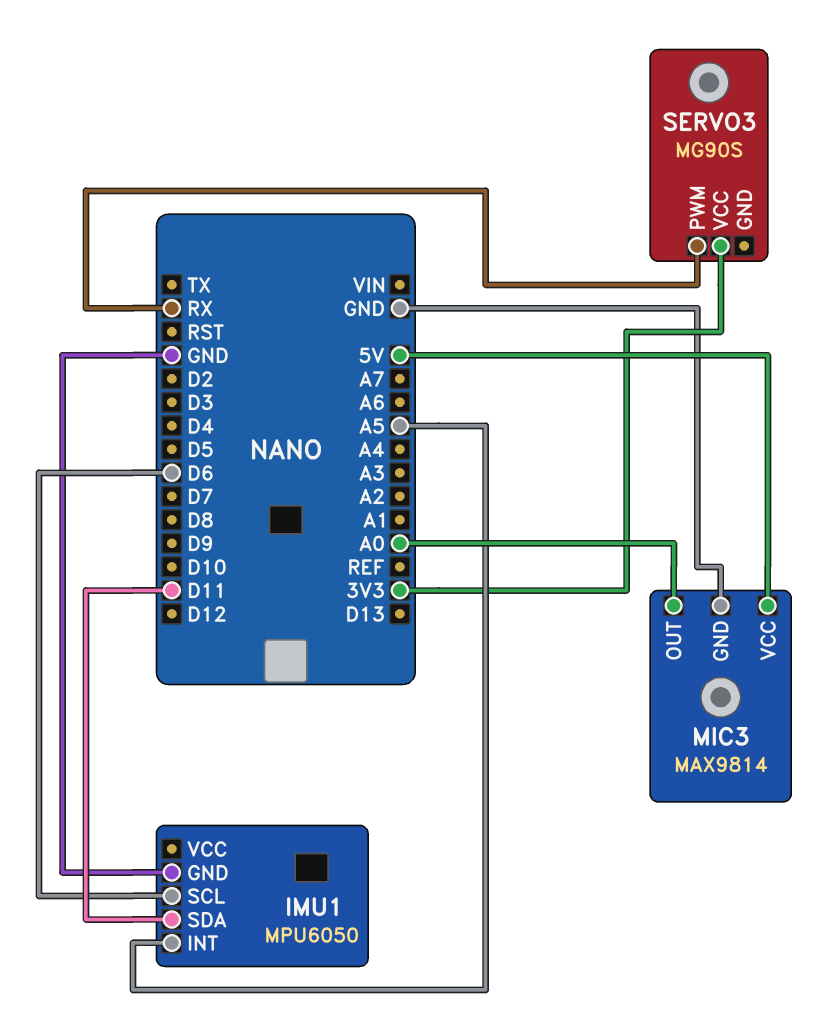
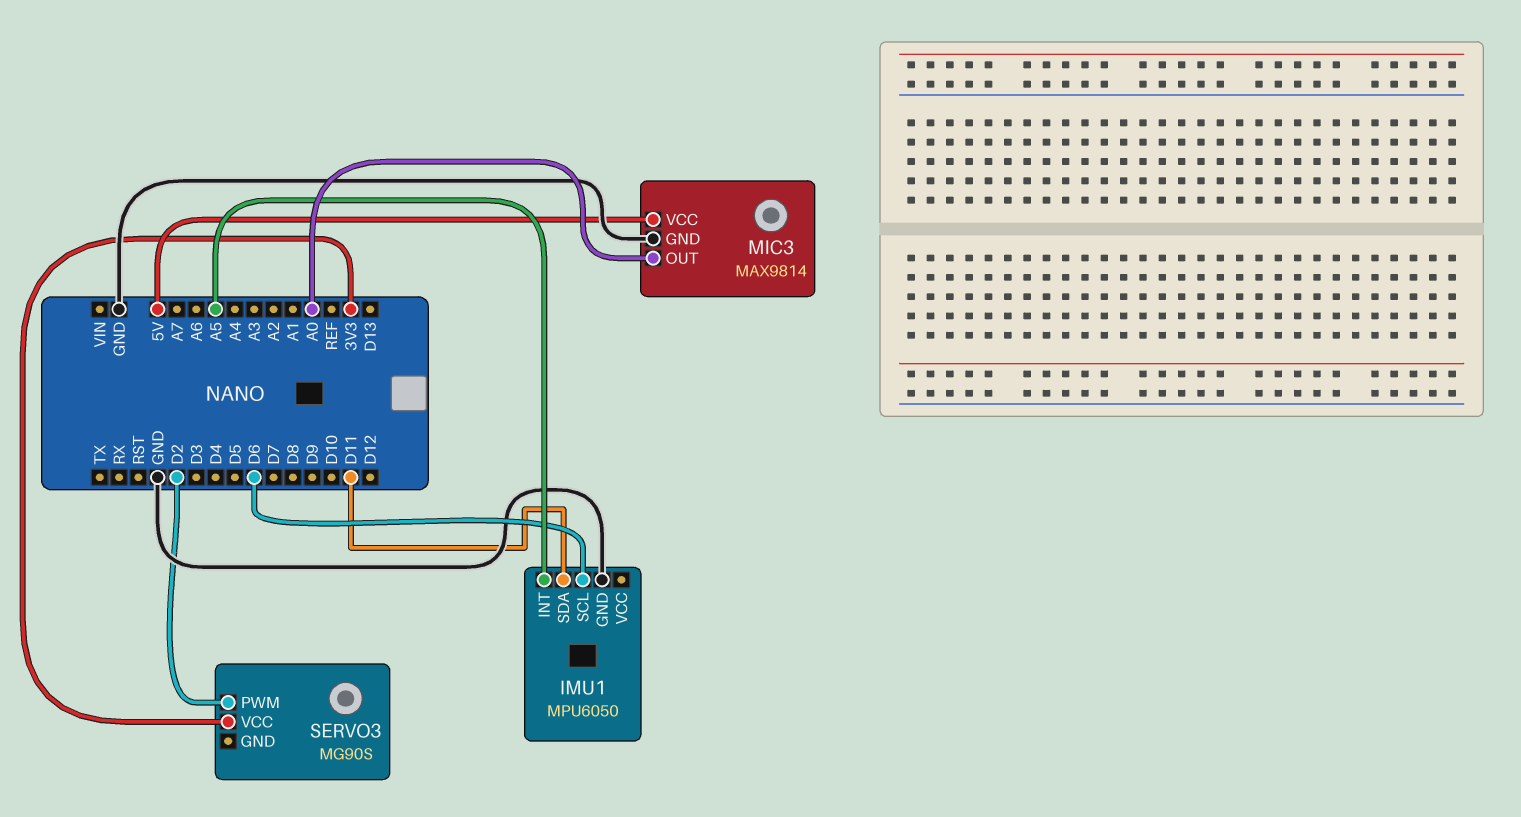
SERVO3 pin PWM: RX -> D2

